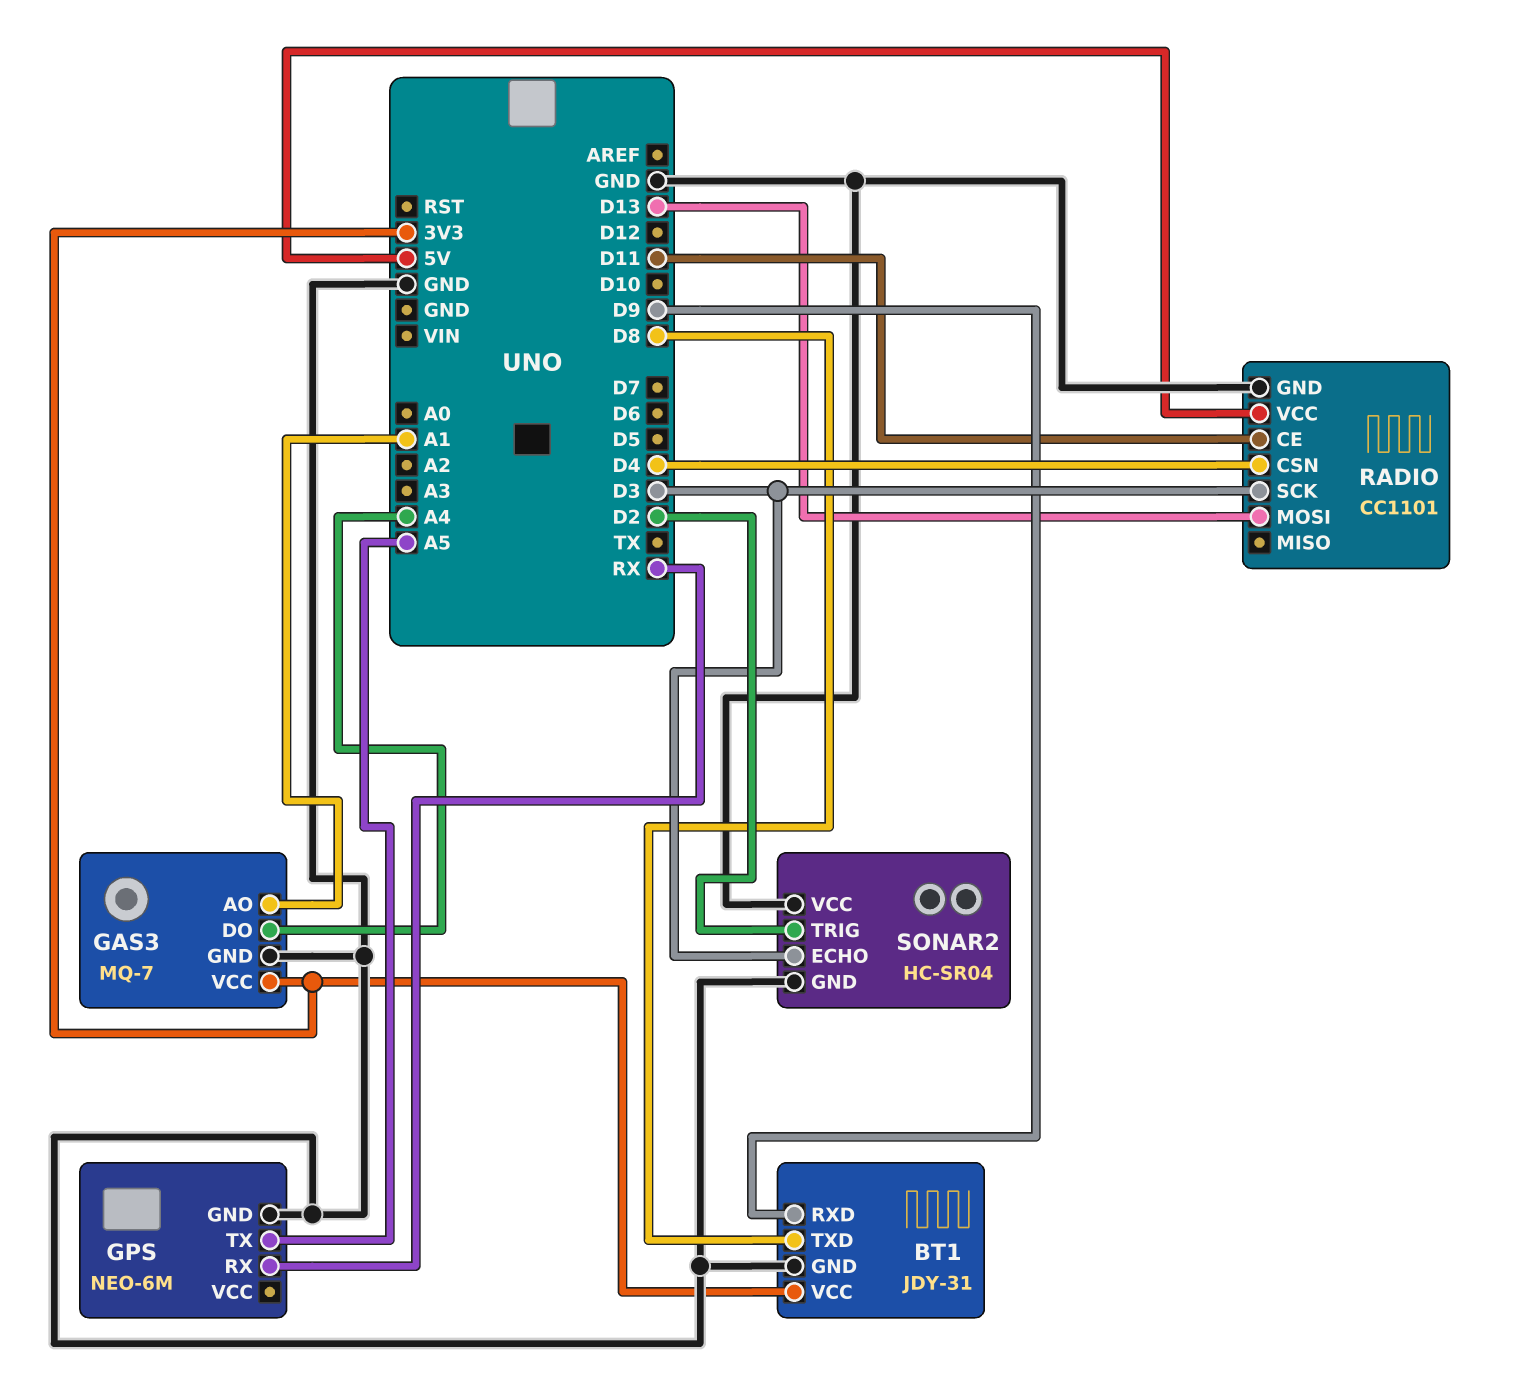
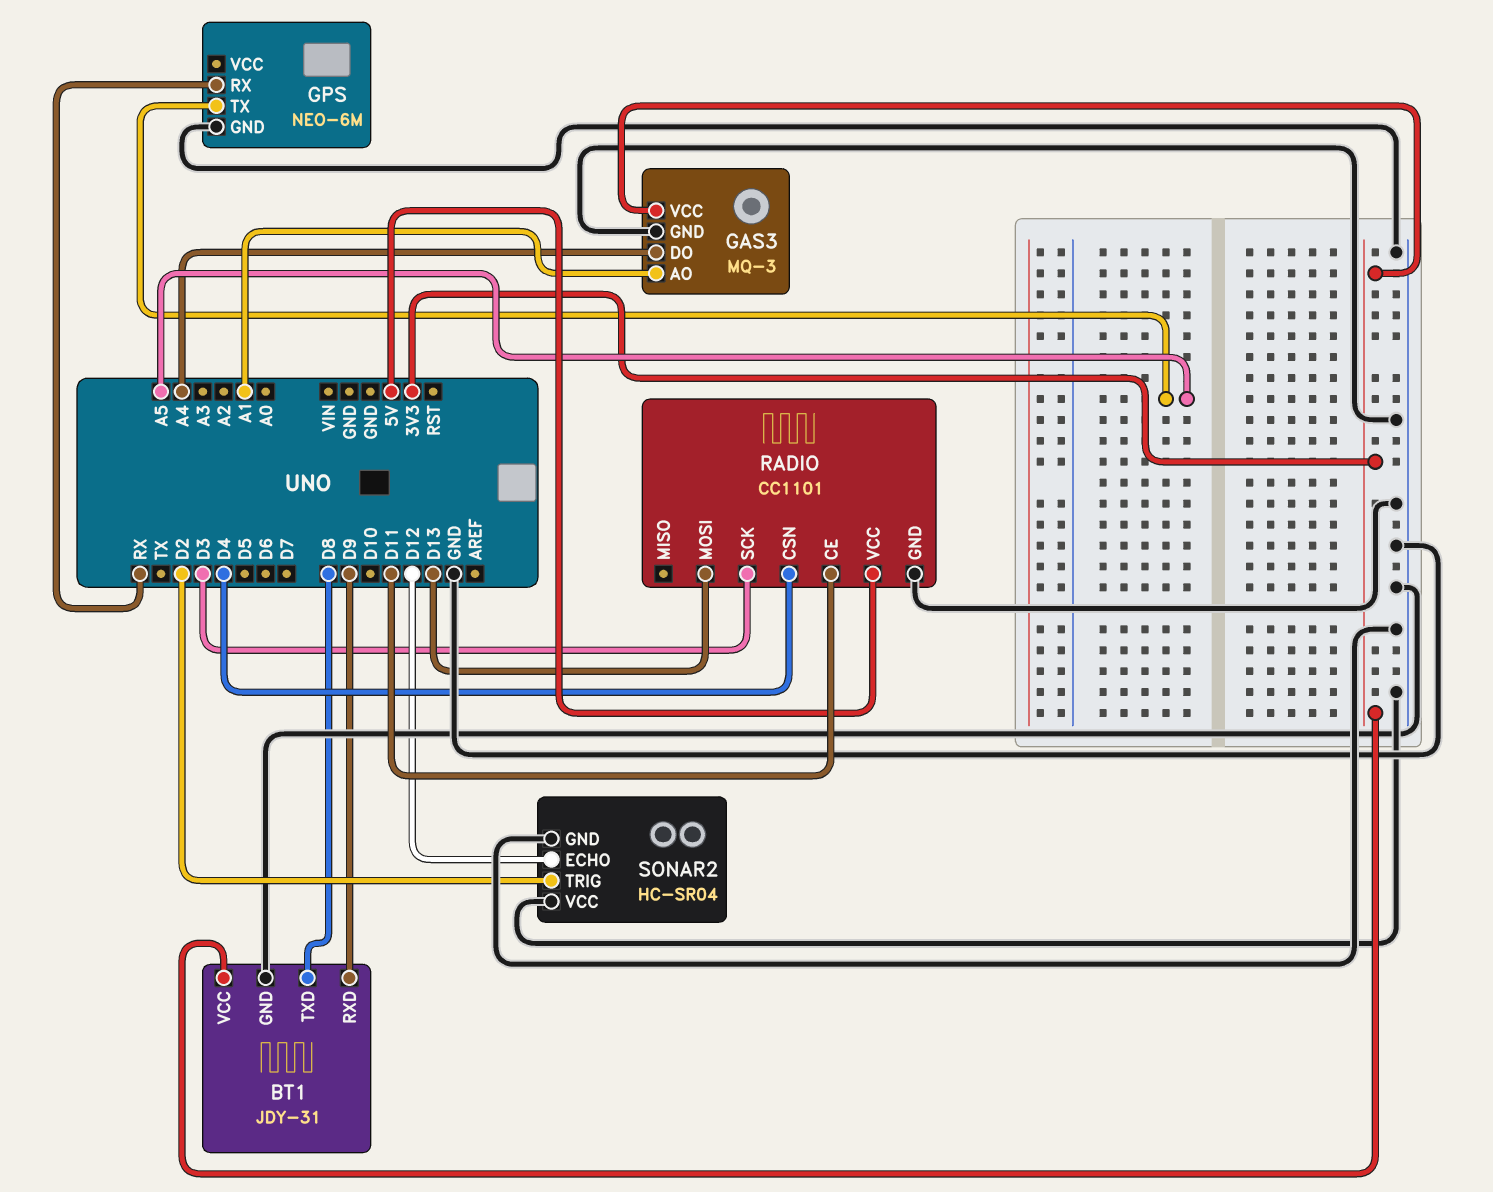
GAS3: MQ-7 -> MQ-3
SONAR2 pin ECHO: D3 -> D12

